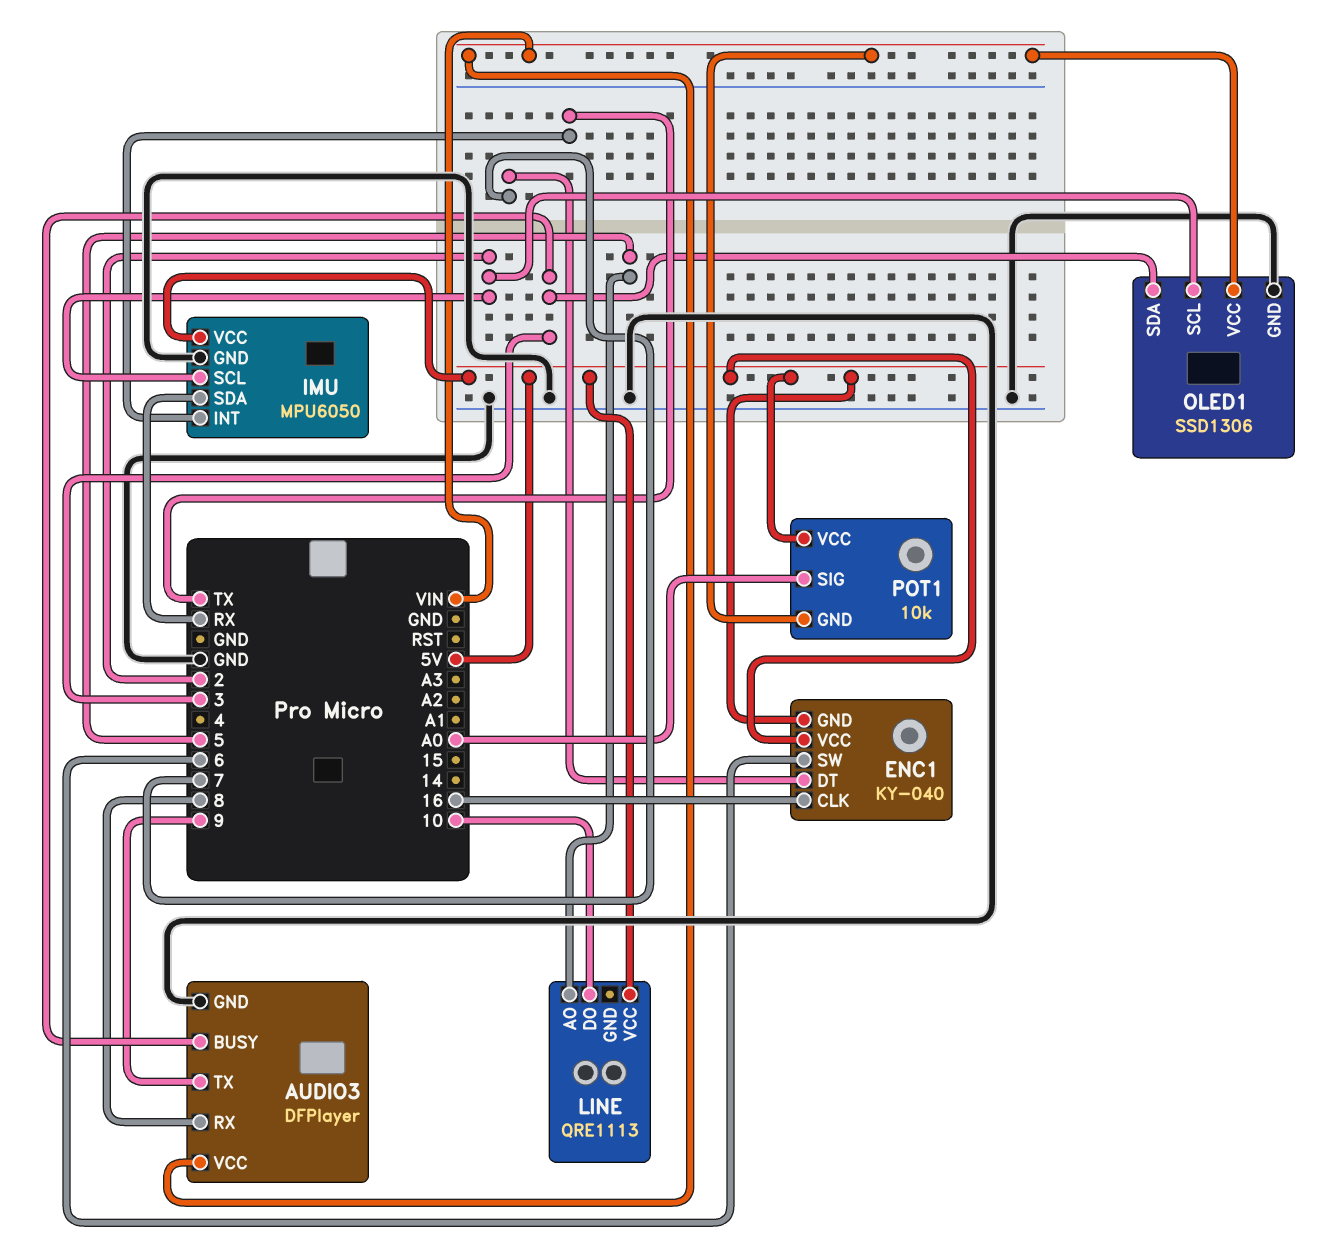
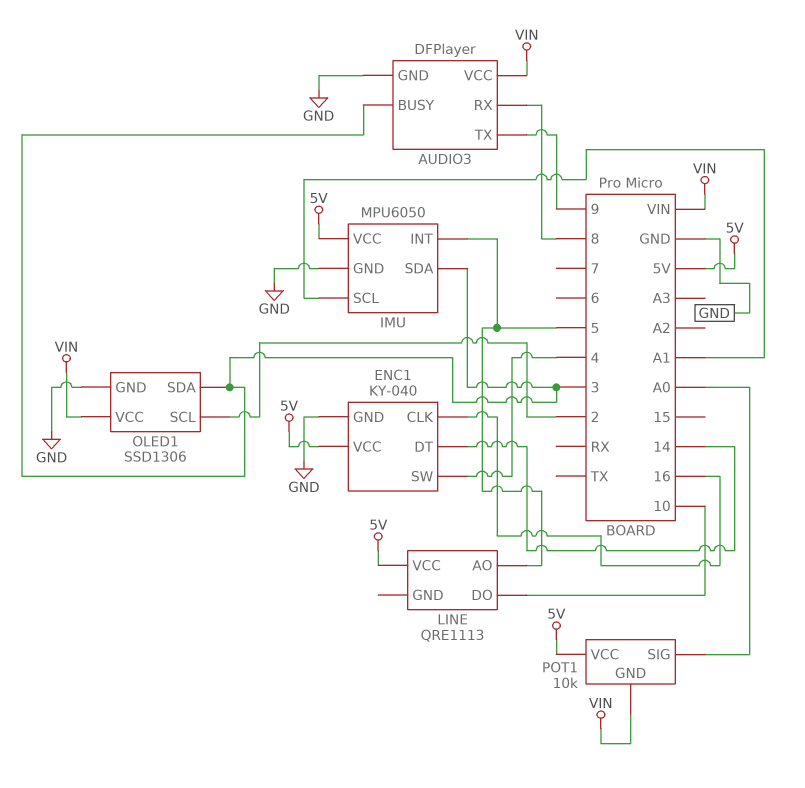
ENC1 pin DT: 7 -> 14
ENC1 pin GND: 5V -> GND
ENC1 pin SW: 6 -> 4
IMU pin INT: TX -> 5
IMU pin SCL: 2 -> A1
IMU pin SDA: RX -> 3

